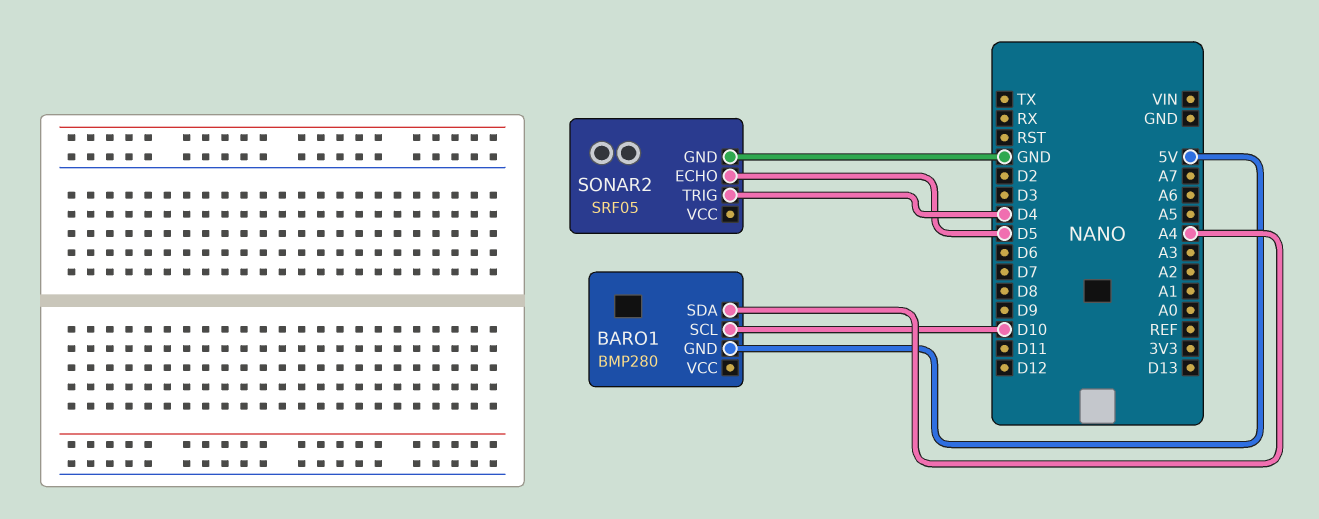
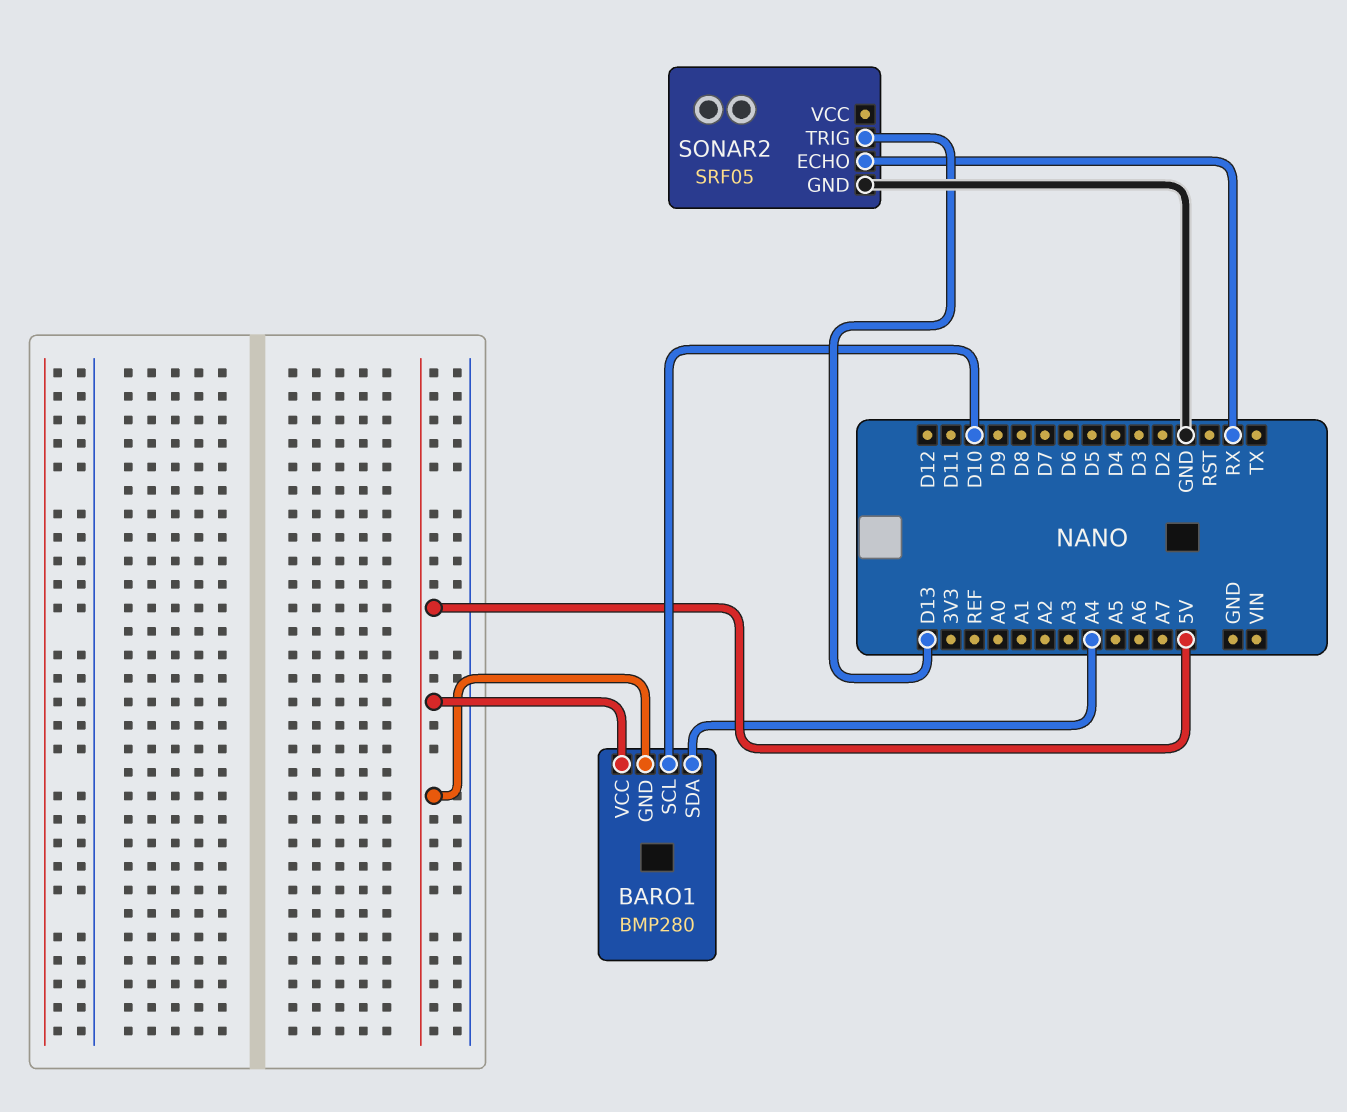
BARO1 pin VCC: none -> 5V
SONAR2 pin ECHO: D5 -> RX
SONAR2 pin TRIG: D4 -> D13

